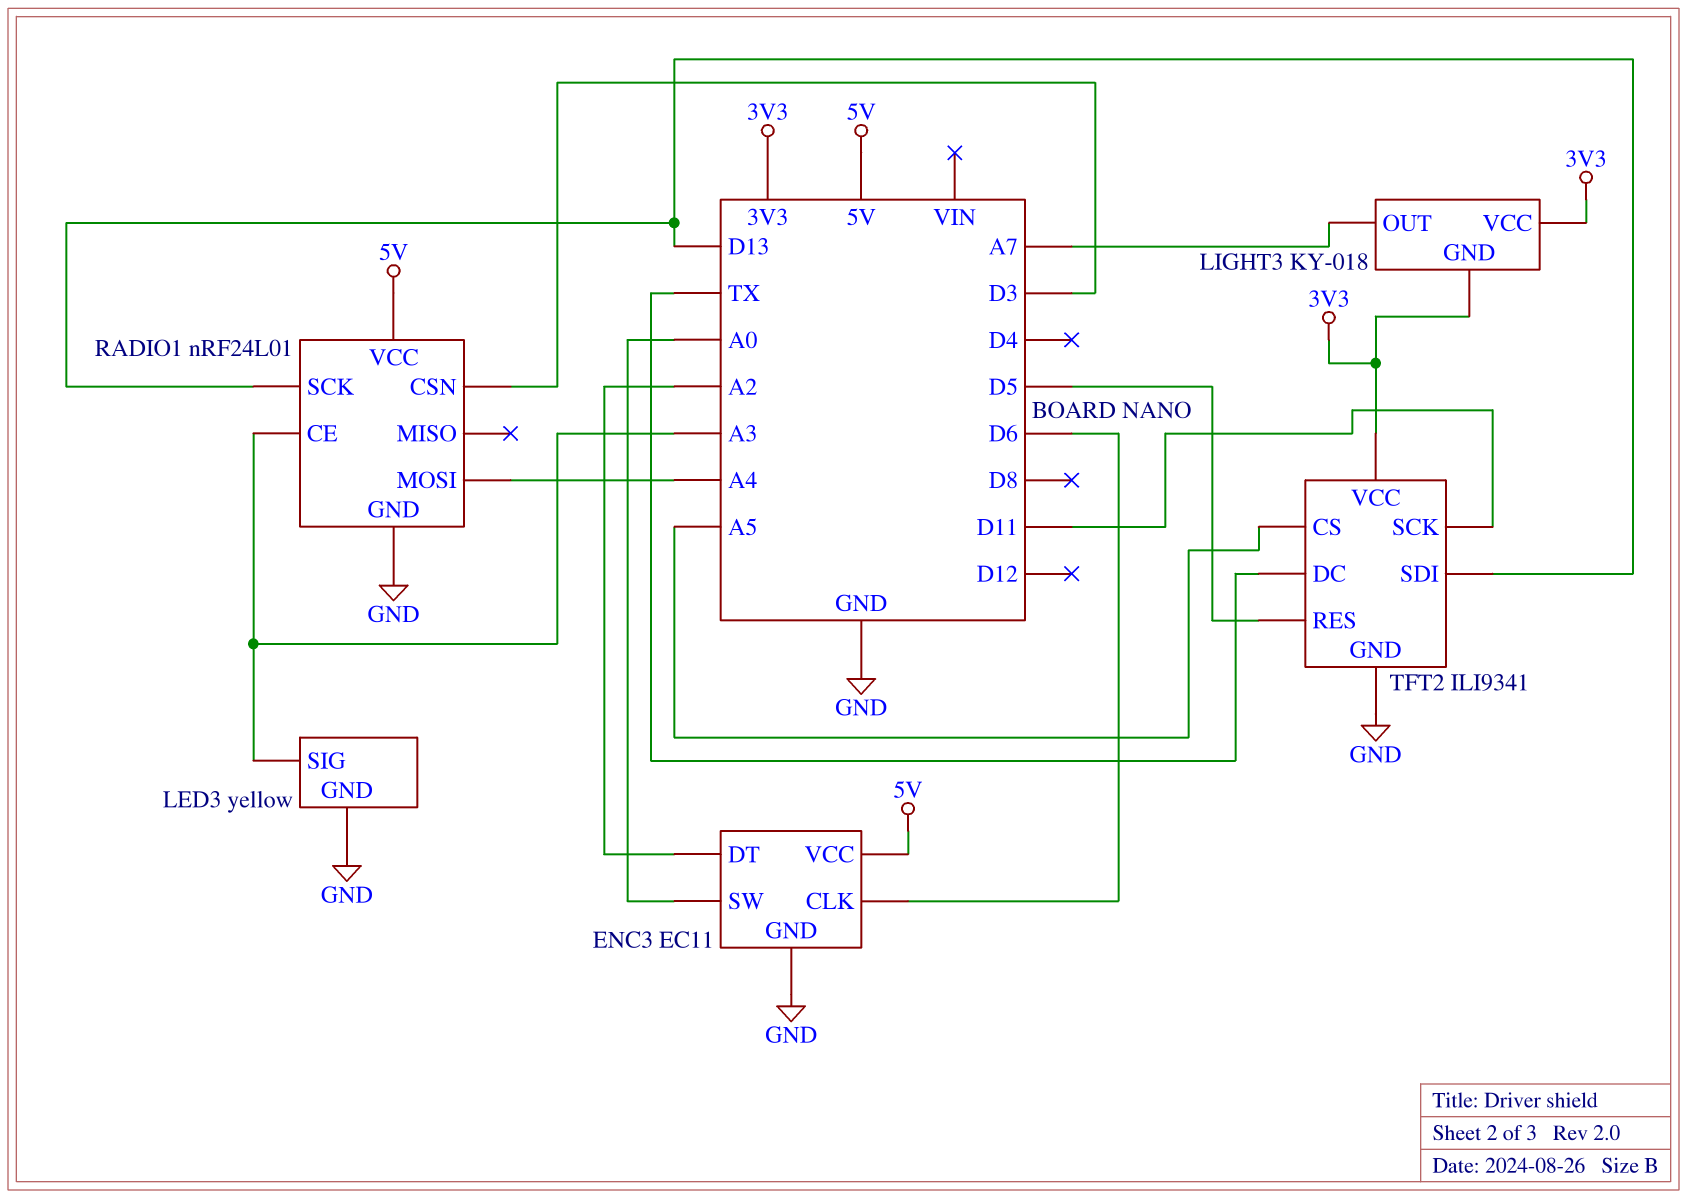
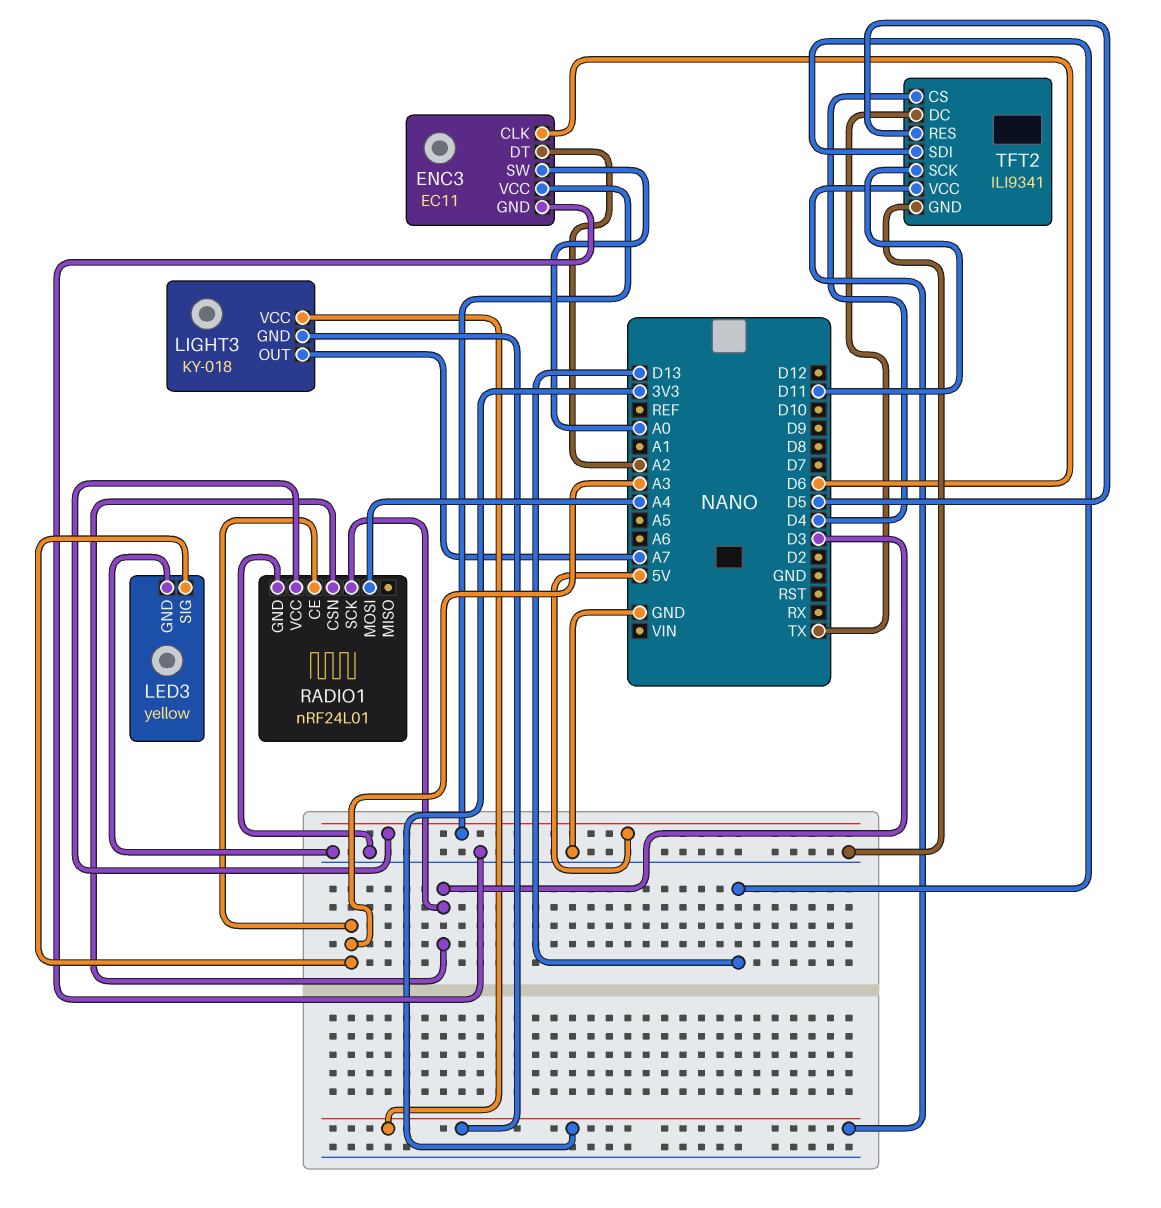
RADIO1 pin SCK: D13 -> D3
TFT2 pin CS: A5 -> D4

